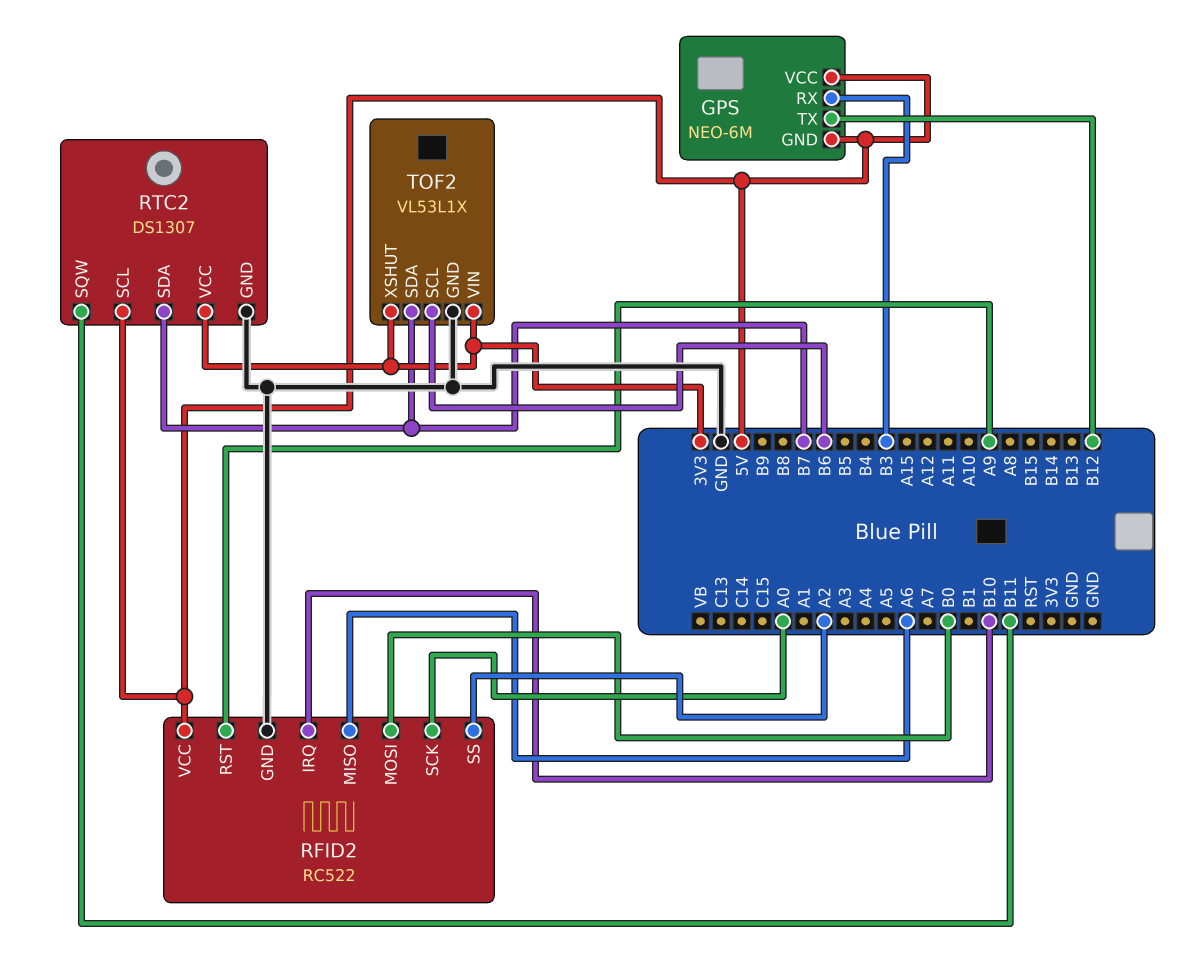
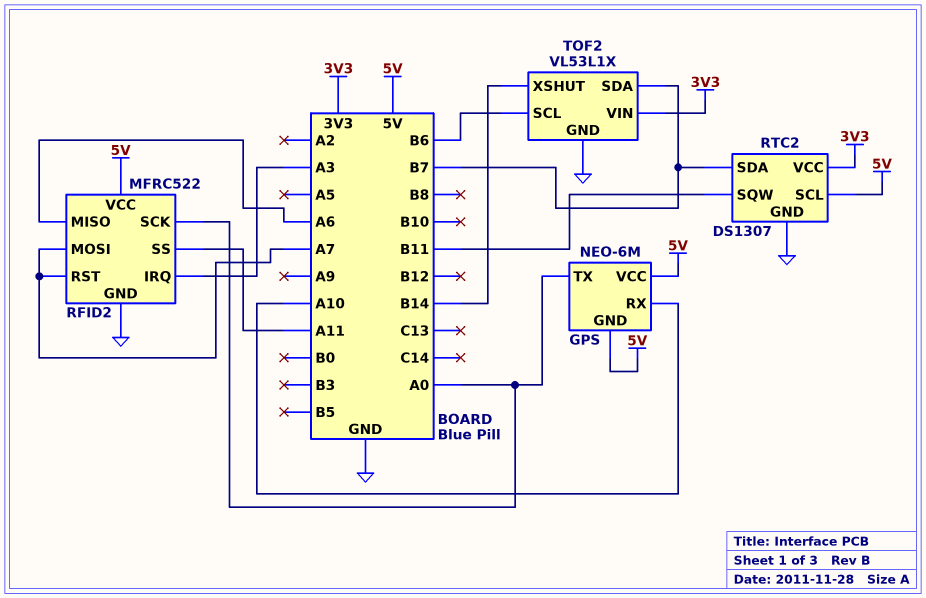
GPS pin RX: B3 -> A10
GPS pin TX: B12 -> A0
RFID2: RC522 -> MFRC522
RFID2 pin IRQ: B10 -> A3
RFID2 pin MOSI: B0 -> A7
RFID2 pin RST: A9 -> A7
RFID2 pin SS: A2 -> A11
TOF2 pin XSHUT: 3V3 -> B14

